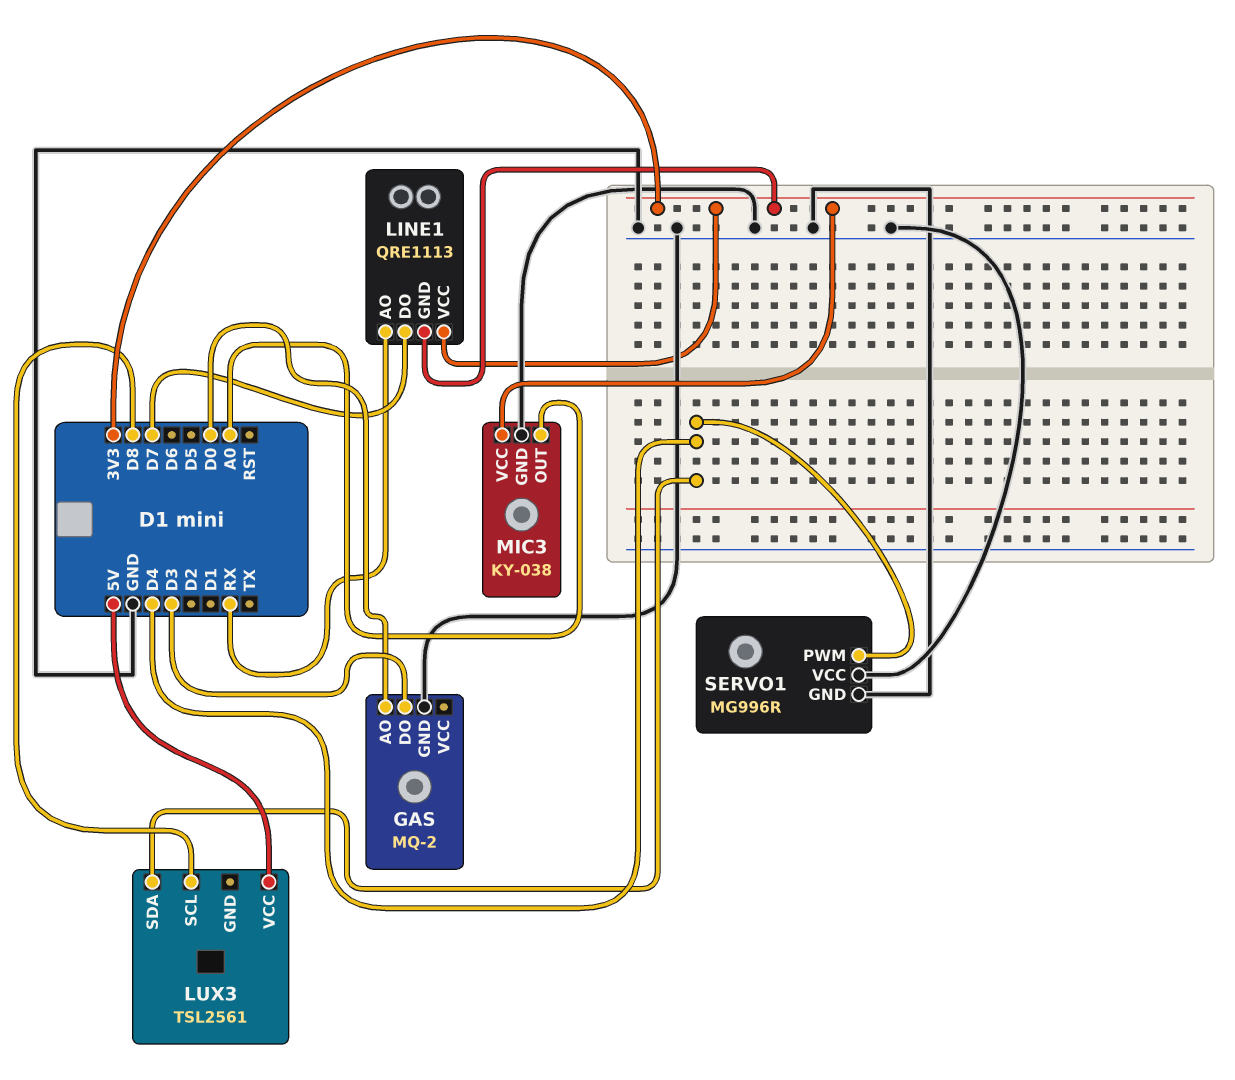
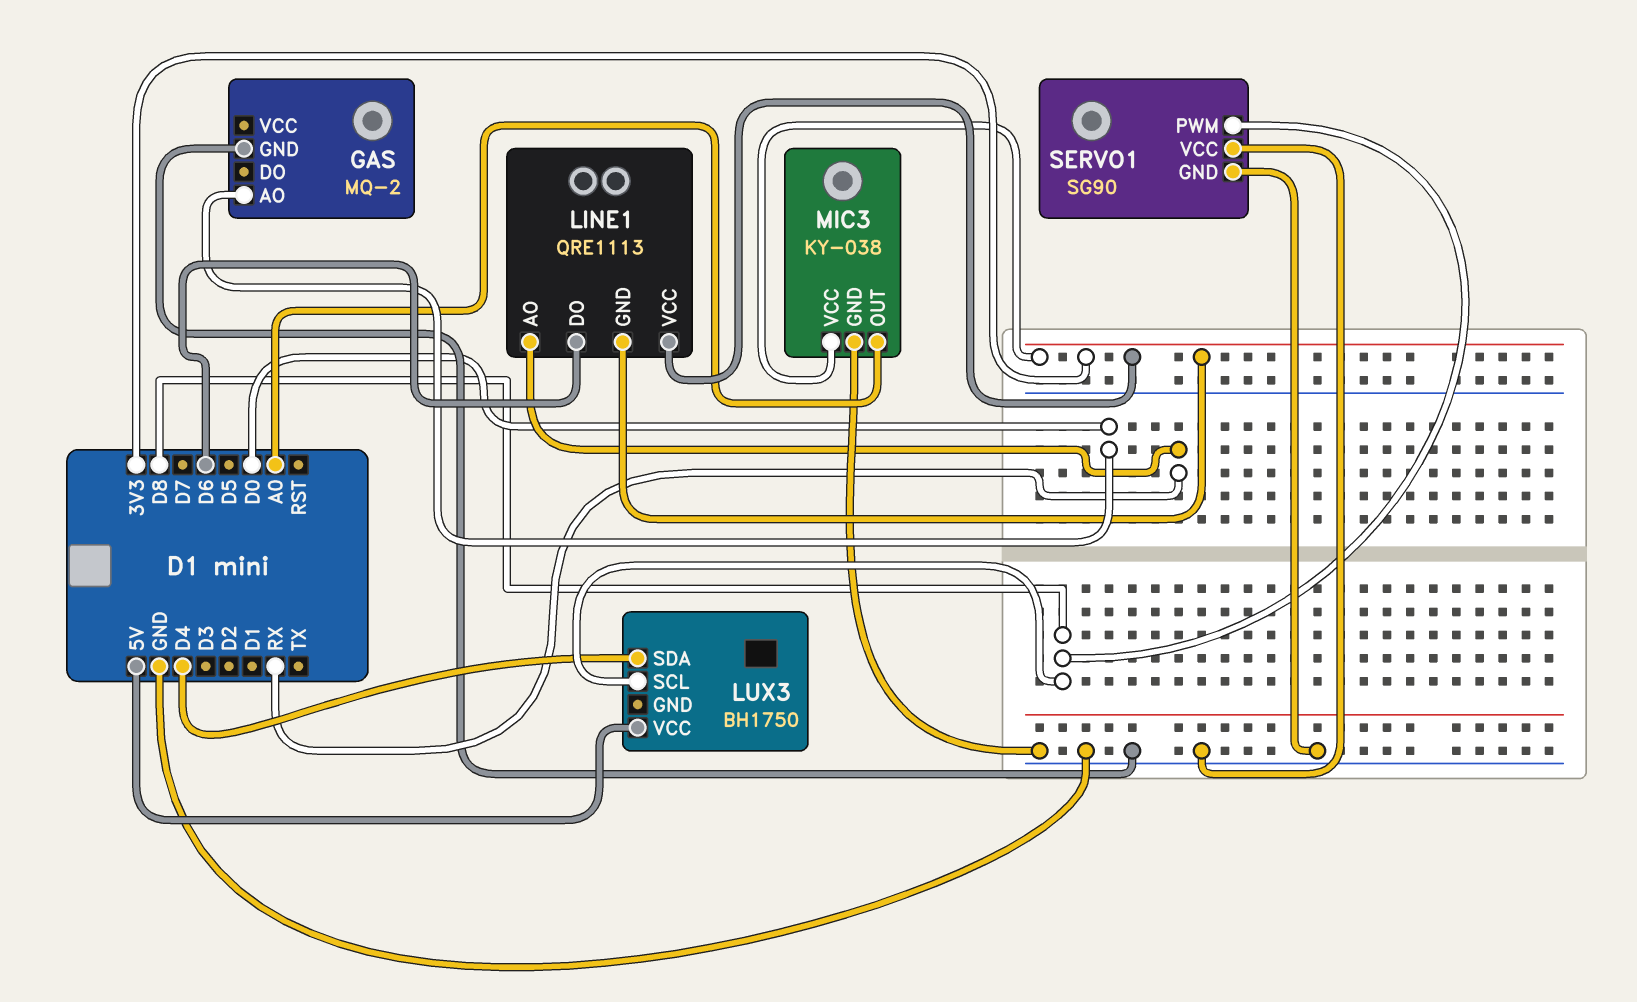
GAS pin DO: D3 -> none
LINE1 pin DO: D7 -> D6
LUX3: TSL2561 -> BH1750
SERVO1: MG996R -> SG90
SERVO1 pin PWM: D4 -> D8

